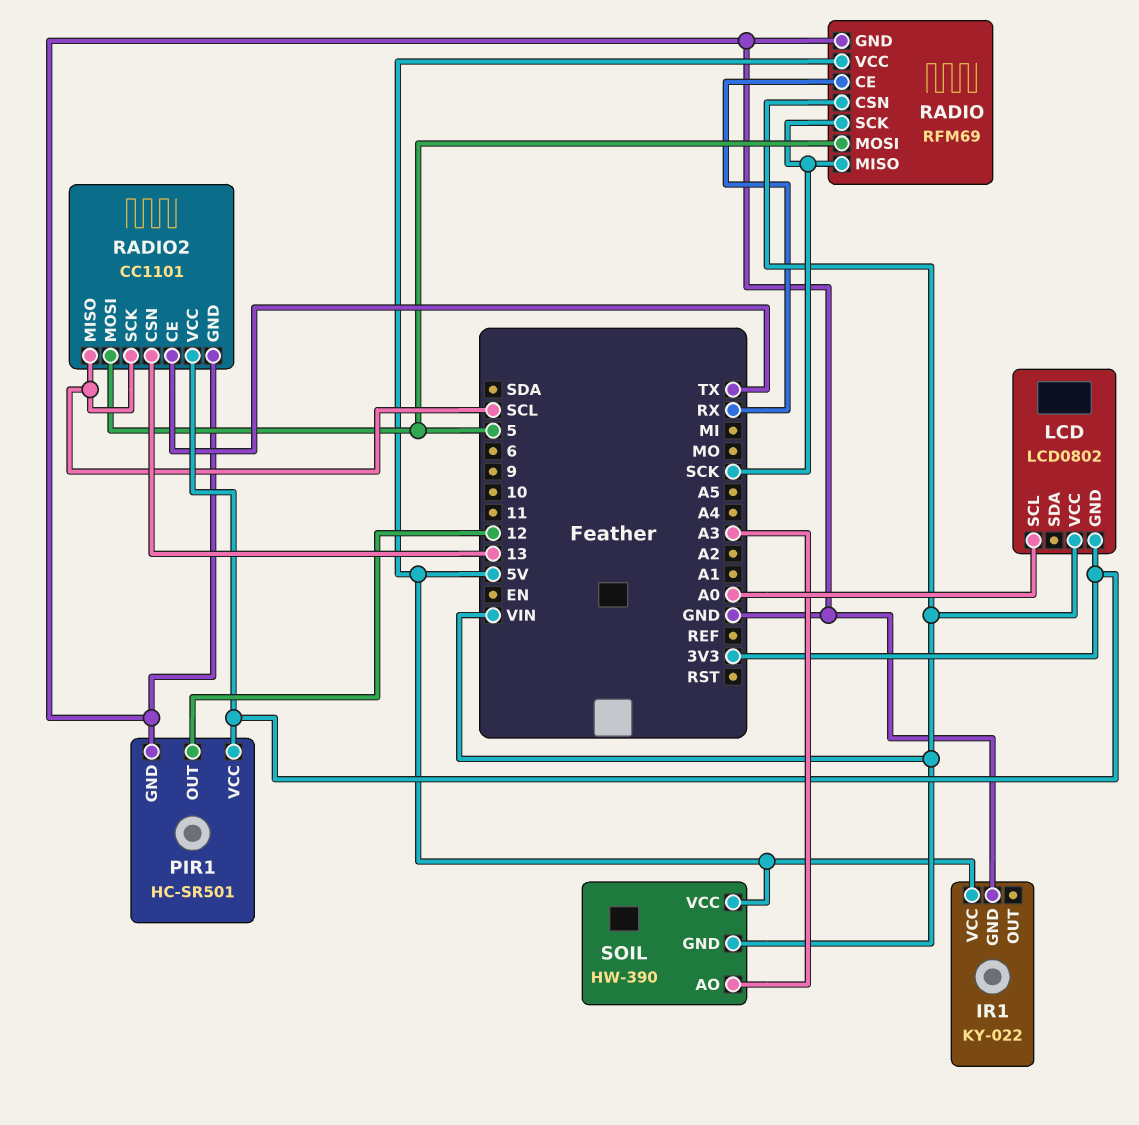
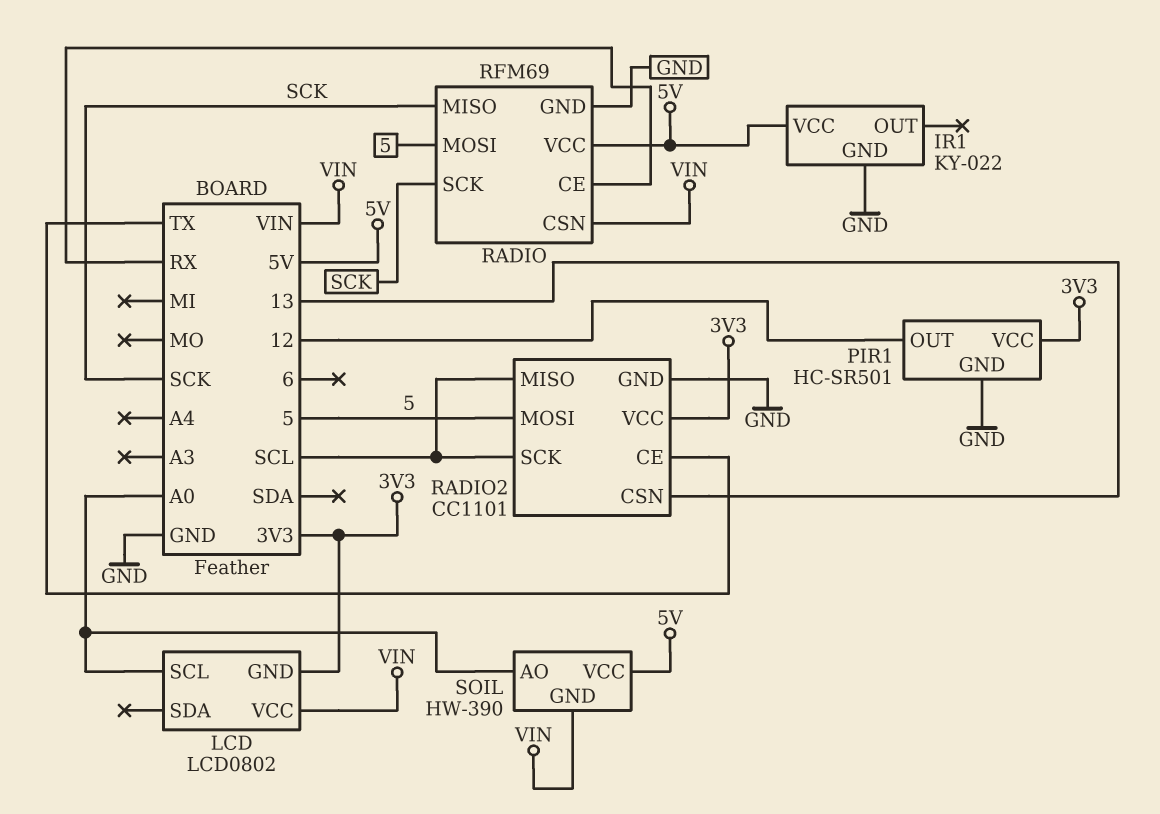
SOIL pin AO: A3 -> A0

